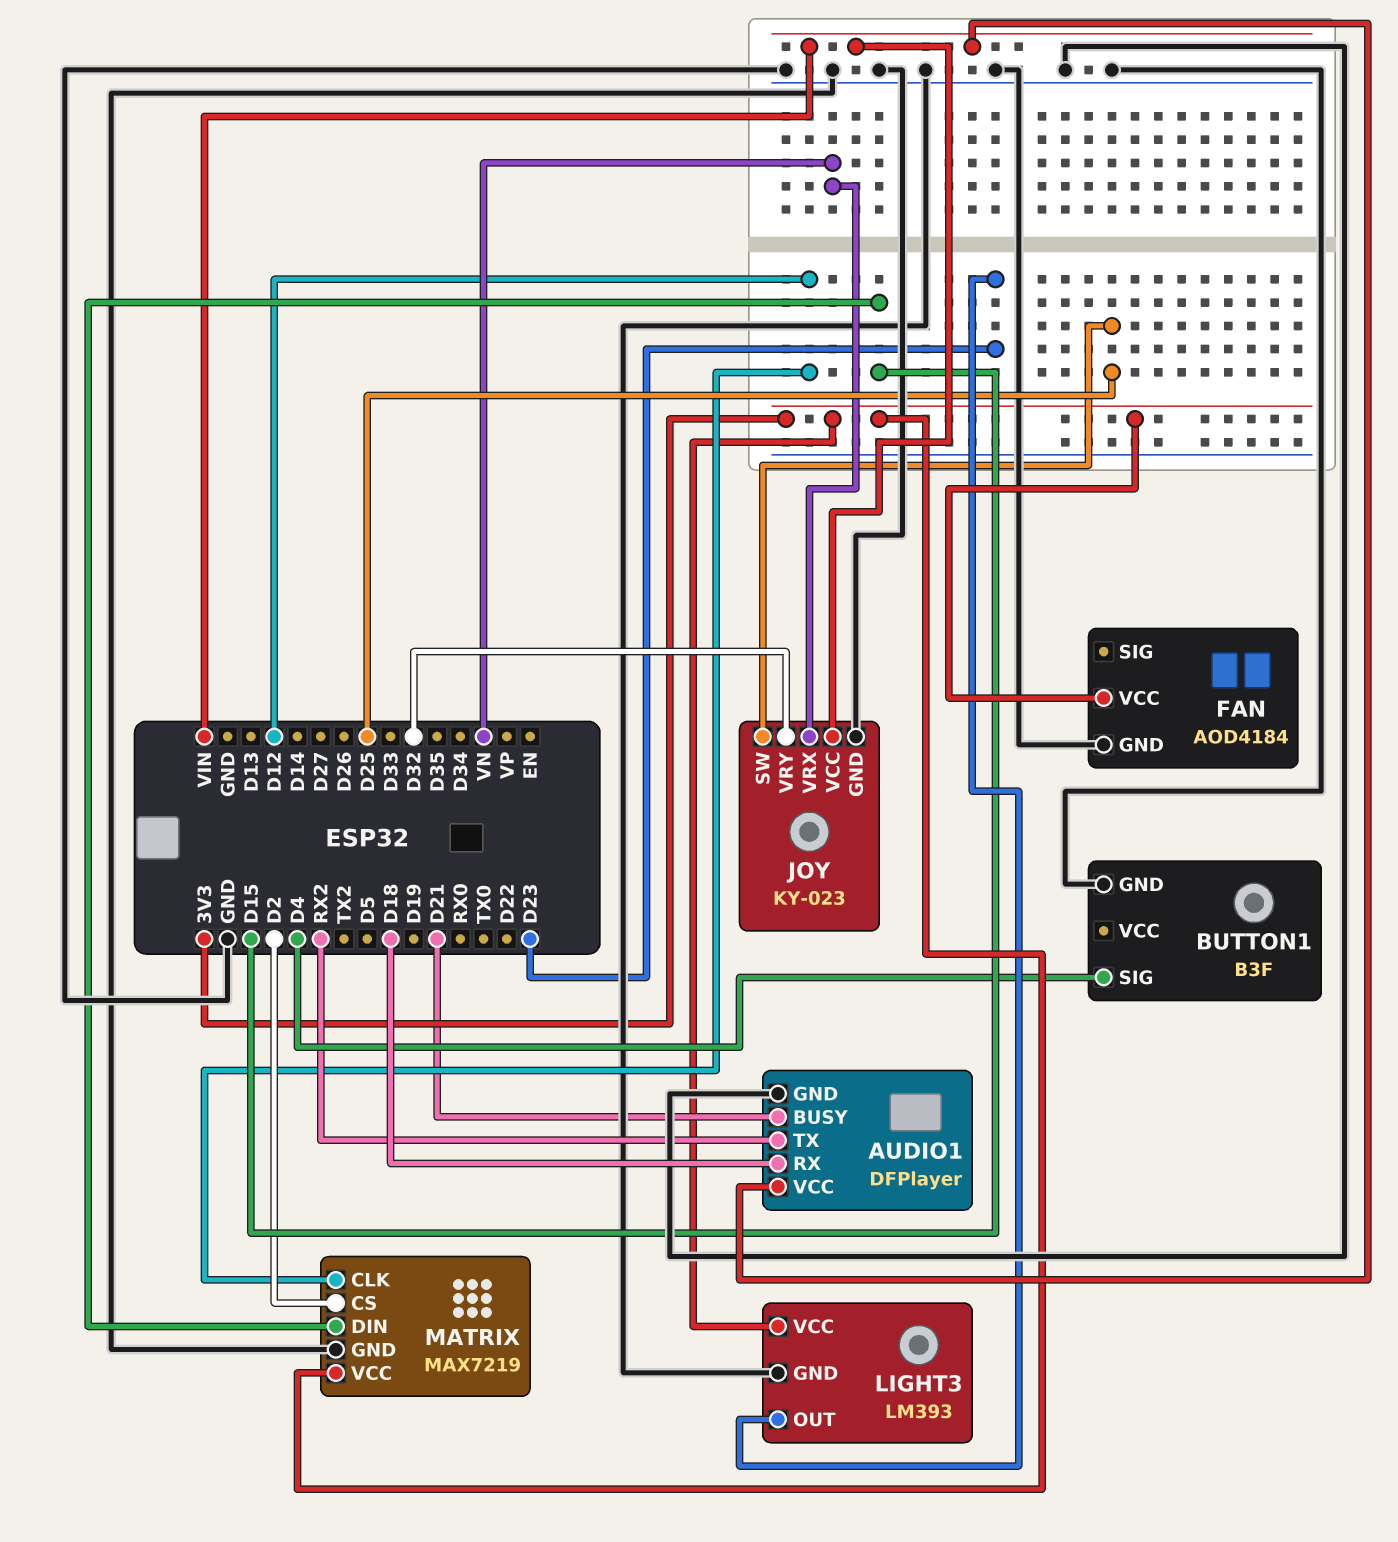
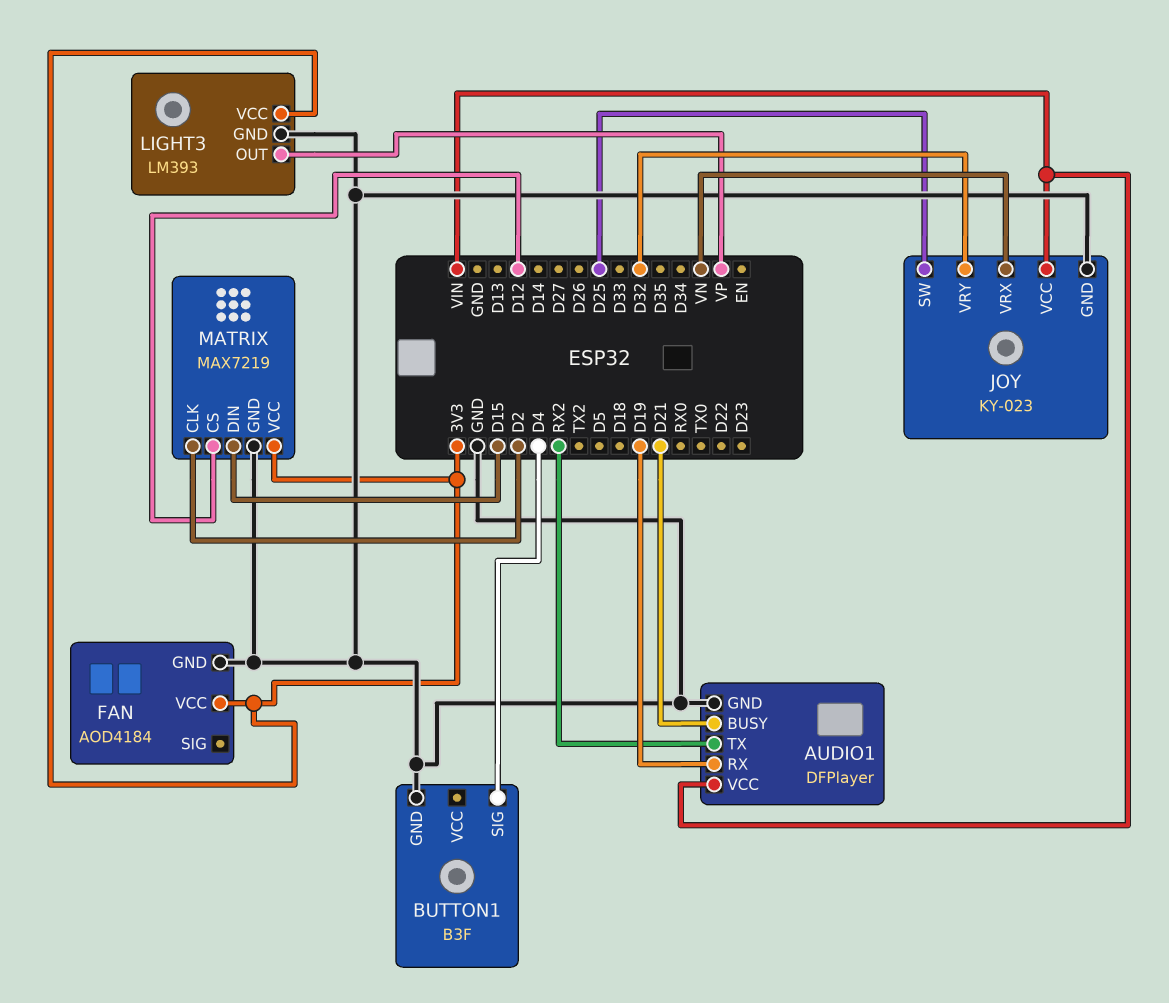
AUDIO1 pin RX: D18 -> D19
LIGHT3 pin OUT: D23 -> VP
MATRIX pin CLK: D12 -> D2
MATRIX pin CS: D2 -> D12

